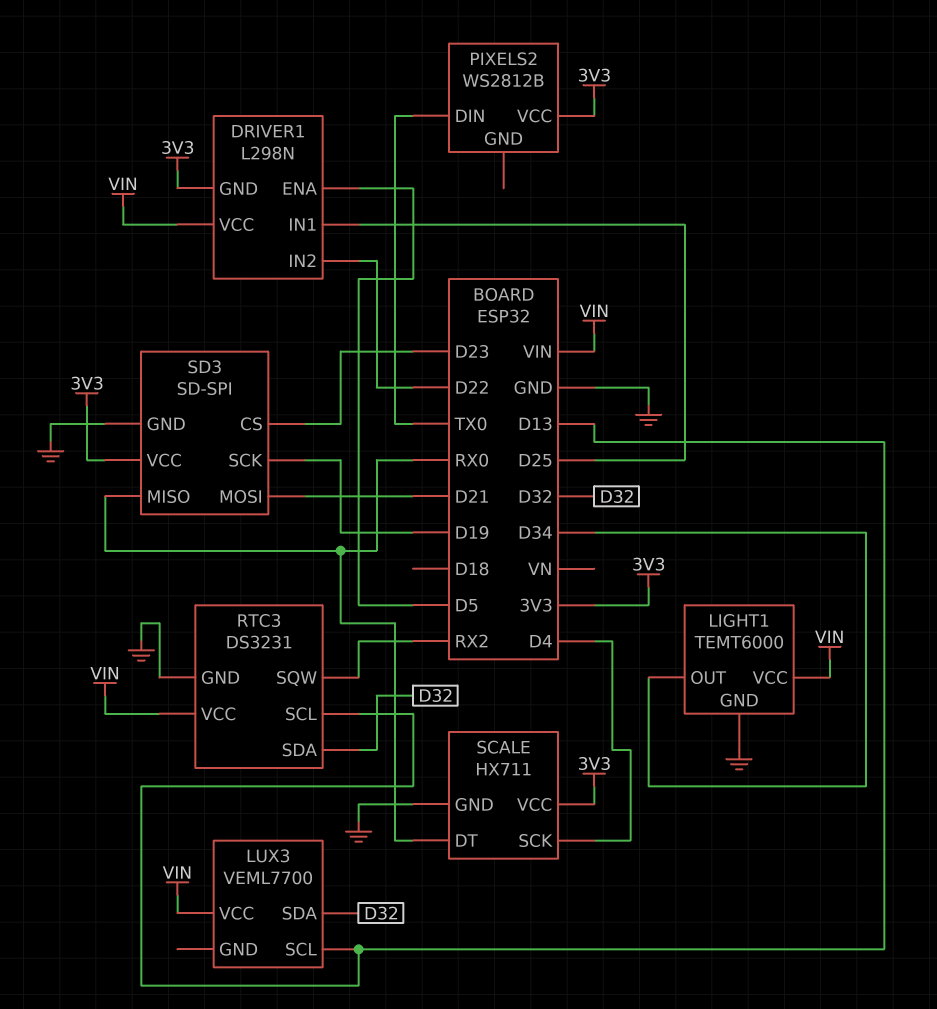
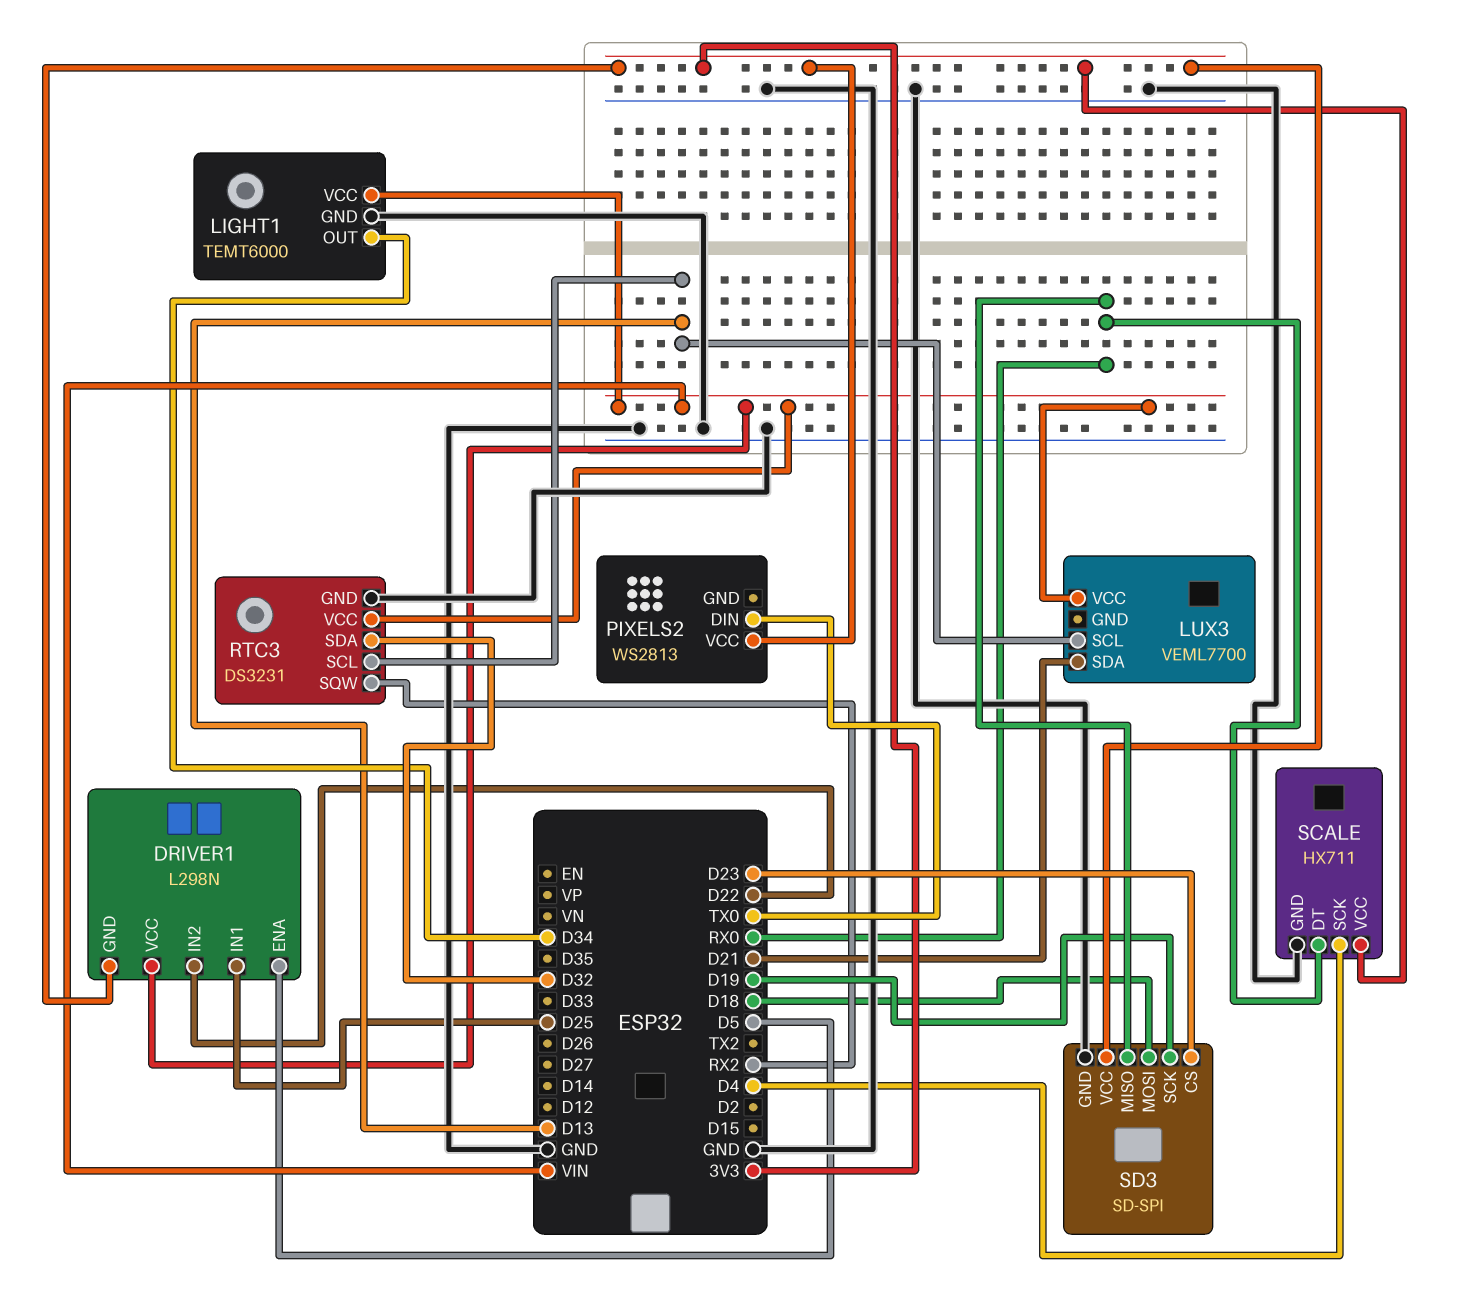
LUX3 pin SDA: D32 -> D21
PIXELS2: WS2812B -> WS2813
SD3 pin MOSI: D21 -> D18

